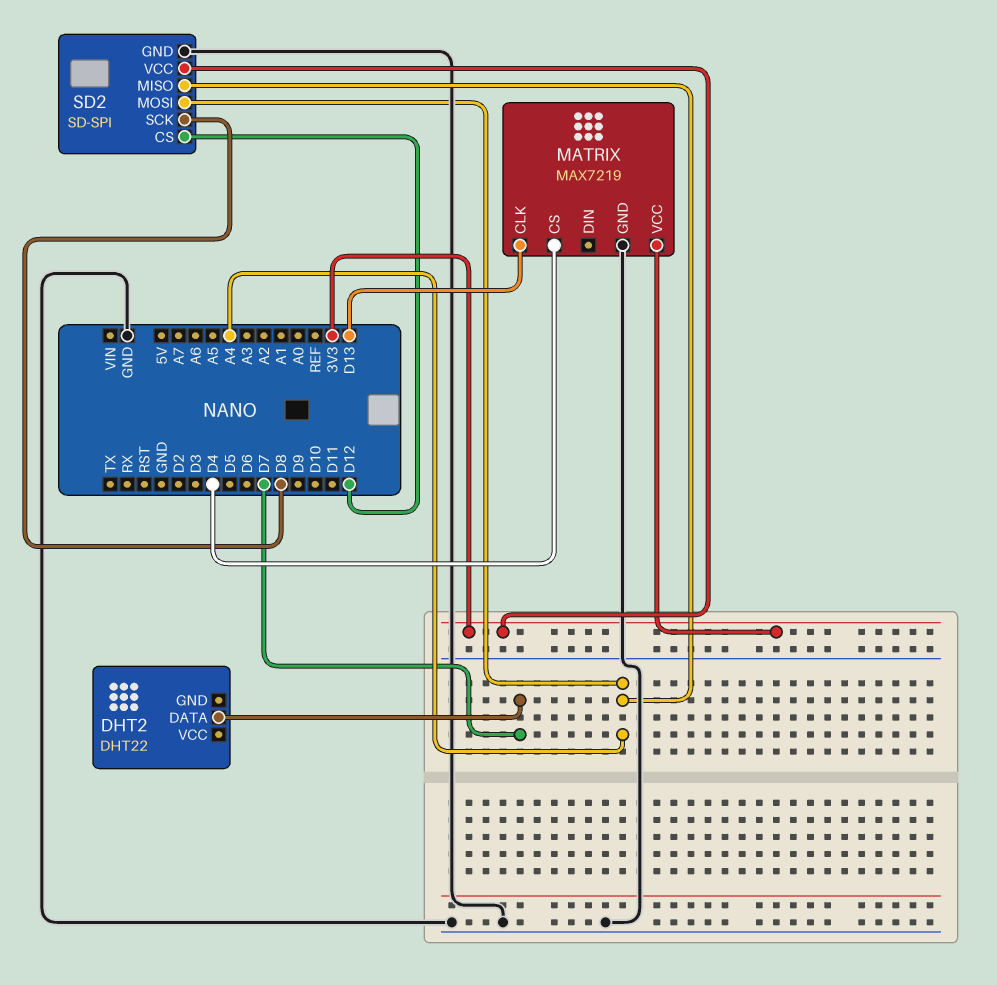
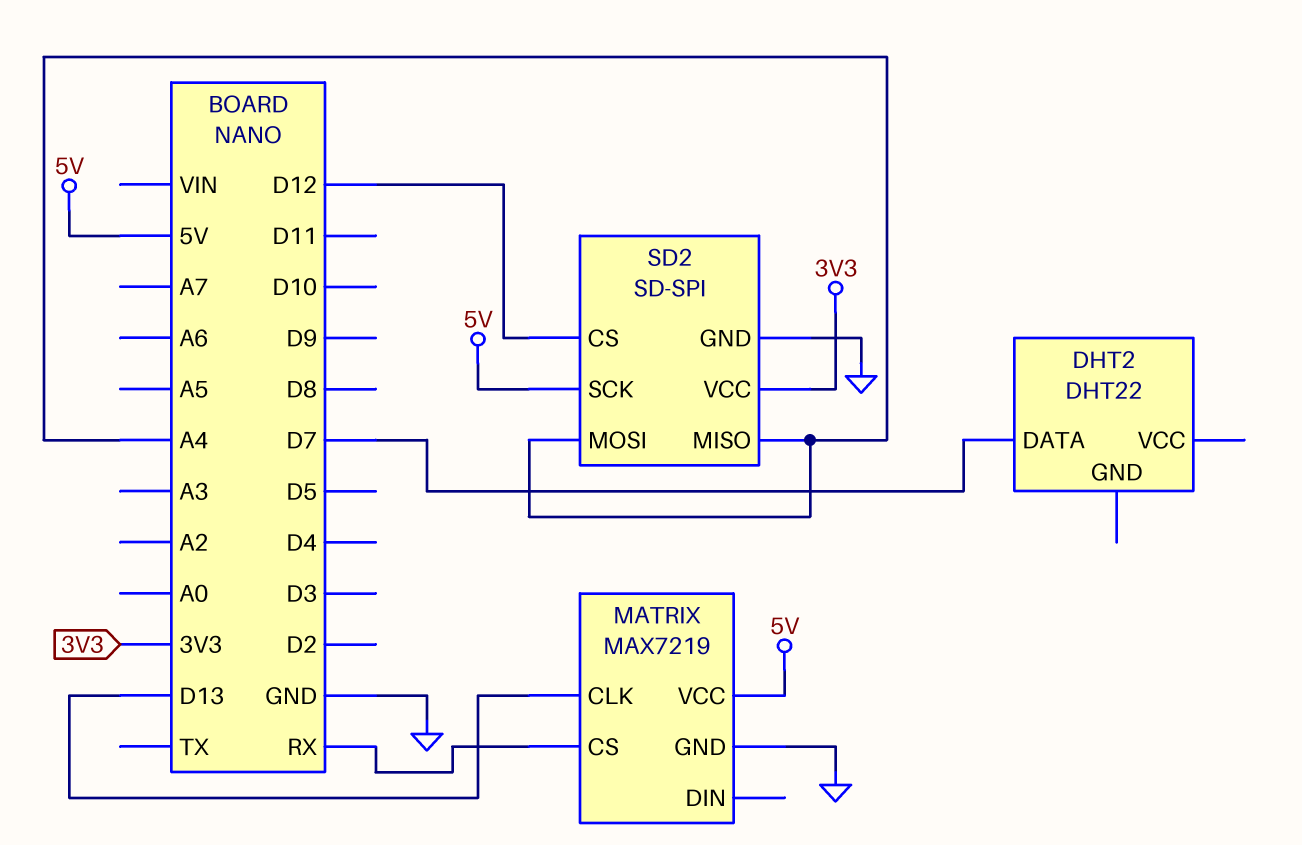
MATRIX pin CS: D4 -> RX
MATRIX pin VCC: 3V3 -> 5V
SD2 pin SCK: D8 -> 5V

